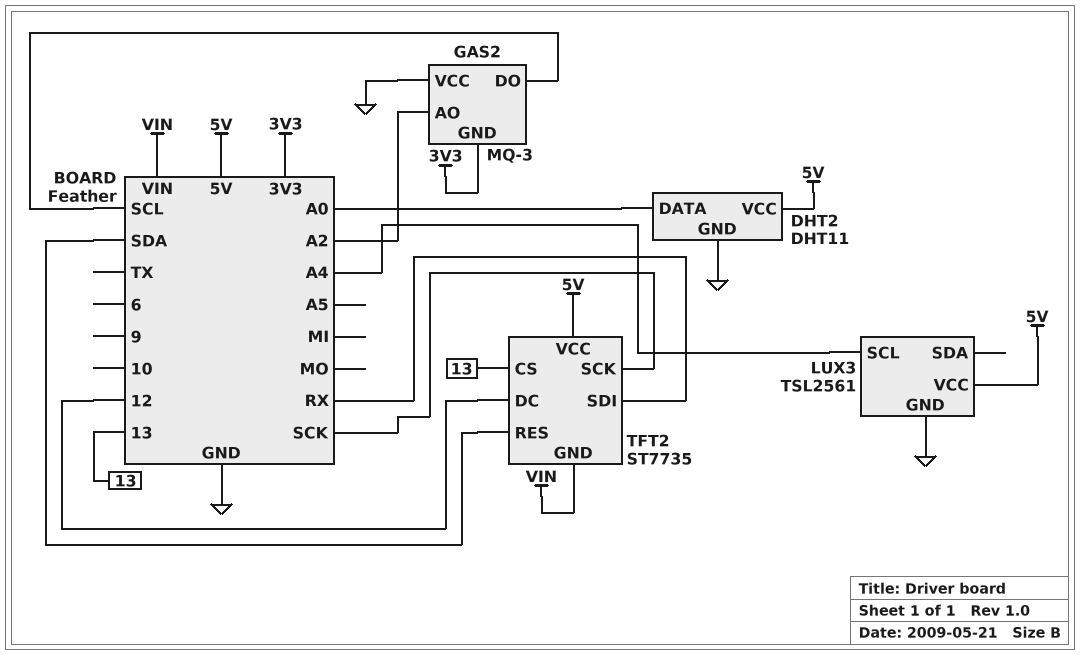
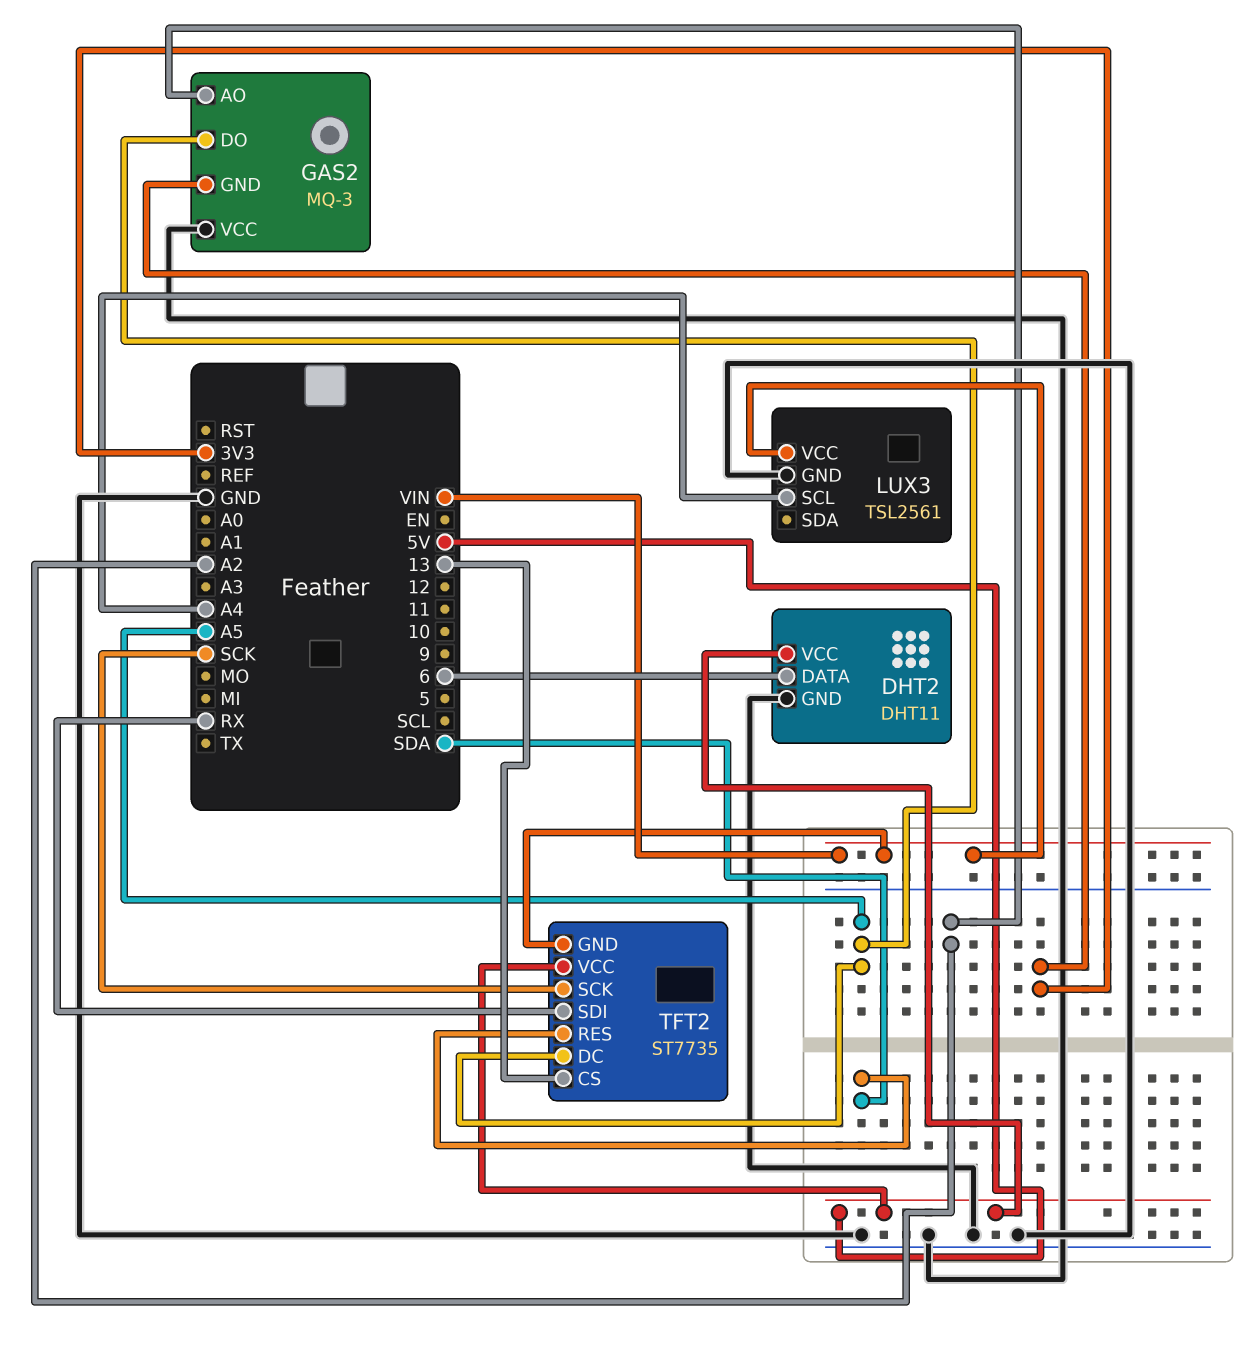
DHT2 pin DATA: A0 -> 6
GAS2 pin DO: SCL -> A5
LUX3 pin VCC: 5V -> VIN
TFT2 pin DC: 12 -> A5

